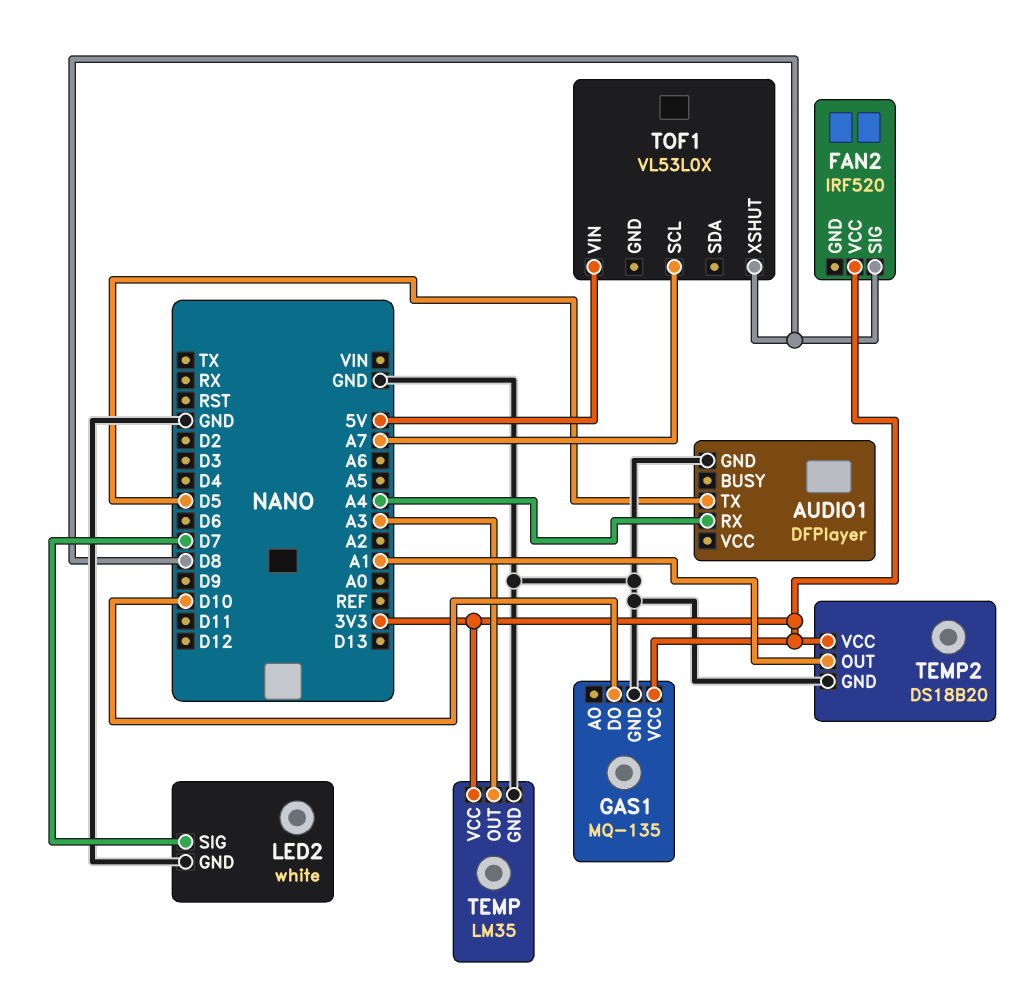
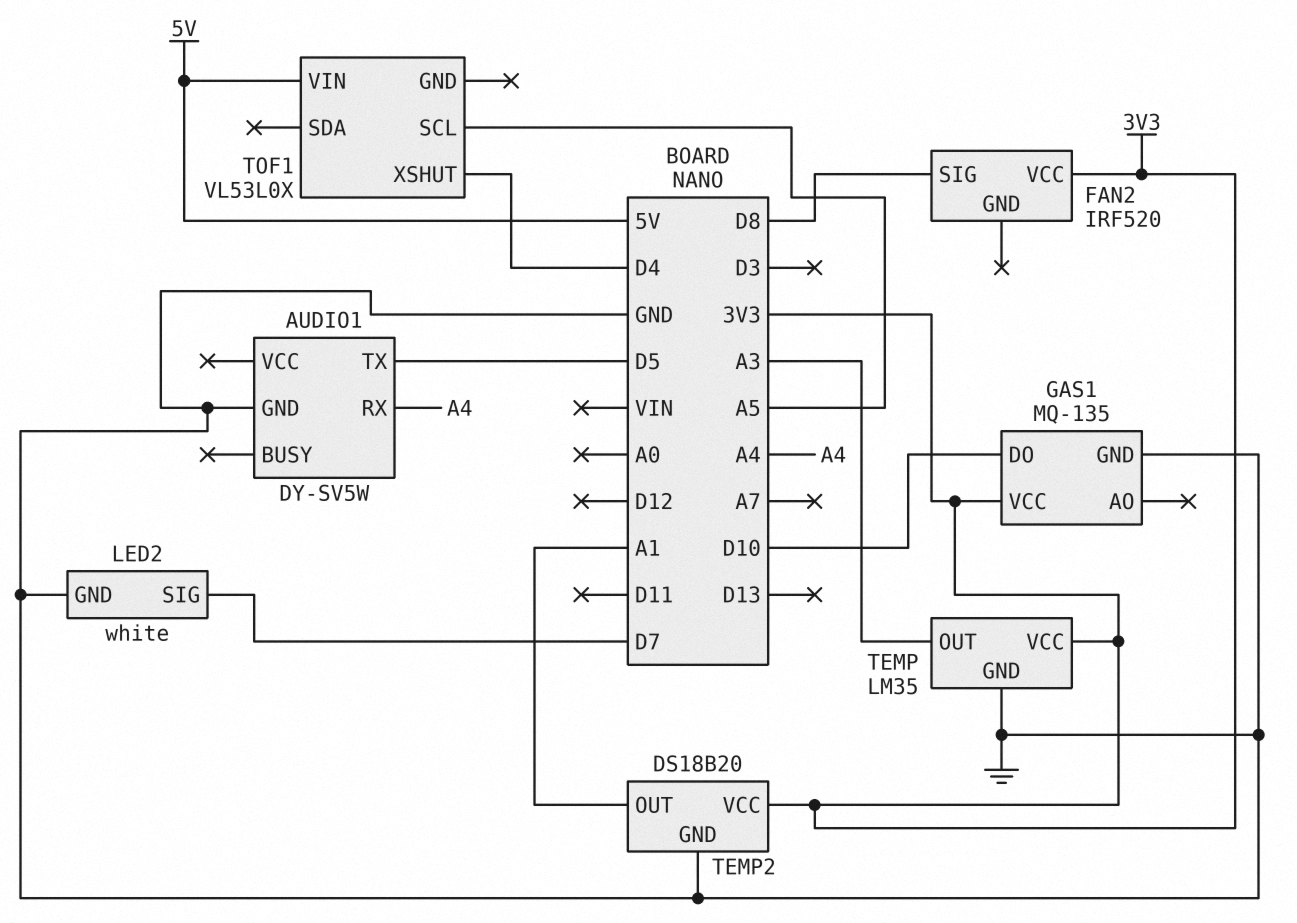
AUDIO1: DFPlayer -> DY-SV5W
TOF1 pin SCL: A7 -> A5
TOF1 pin XSHUT: D8 -> D4

